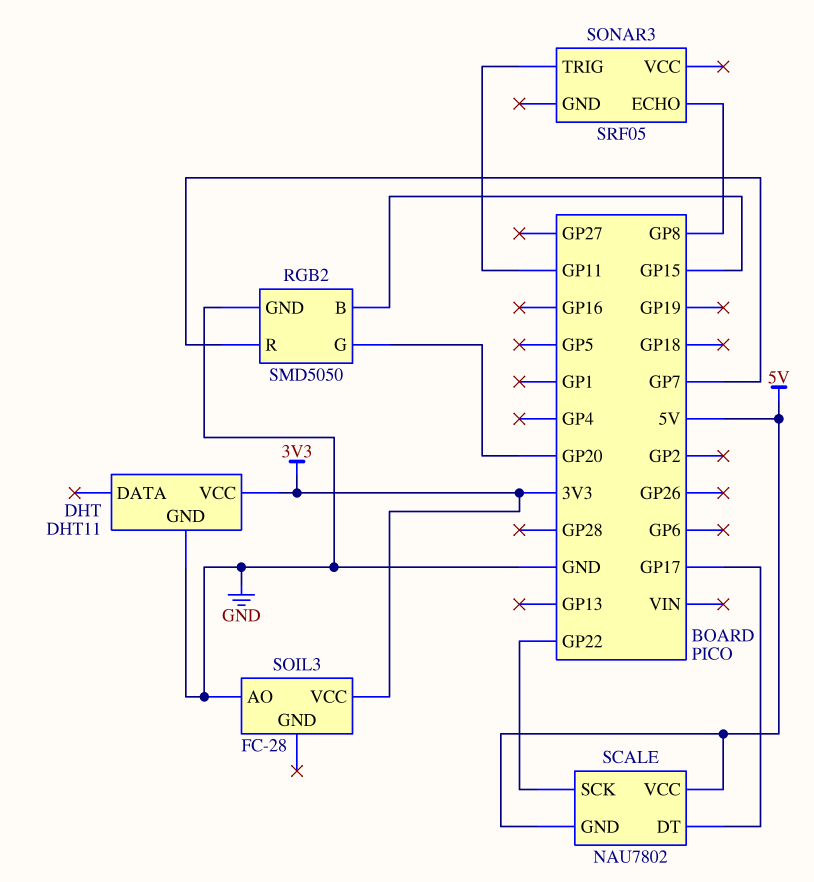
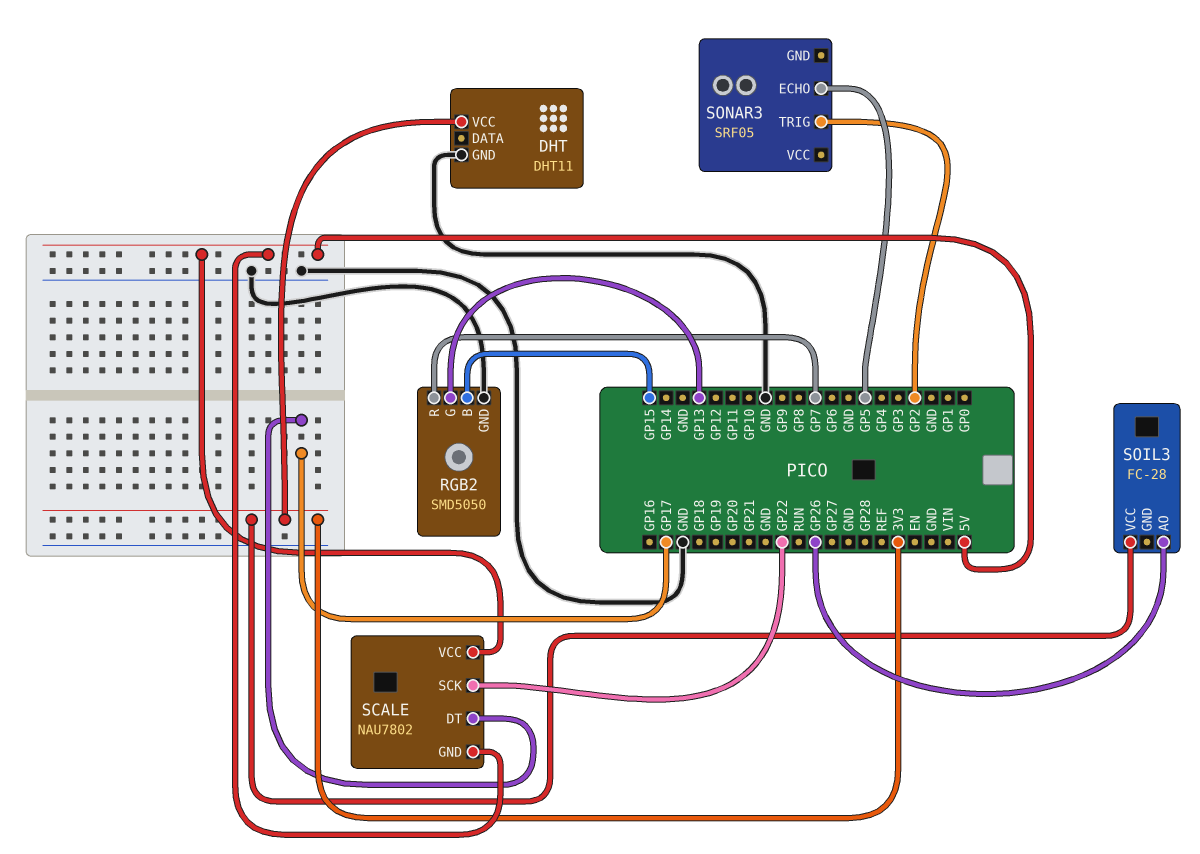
RGB2 pin G: GP20 -> GP13
SOIL3 pin AO: GND -> GP26
SONAR3 pin ECHO: GP8 -> GP5
SONAR3 pin TRIG: GP11 -> GP2

